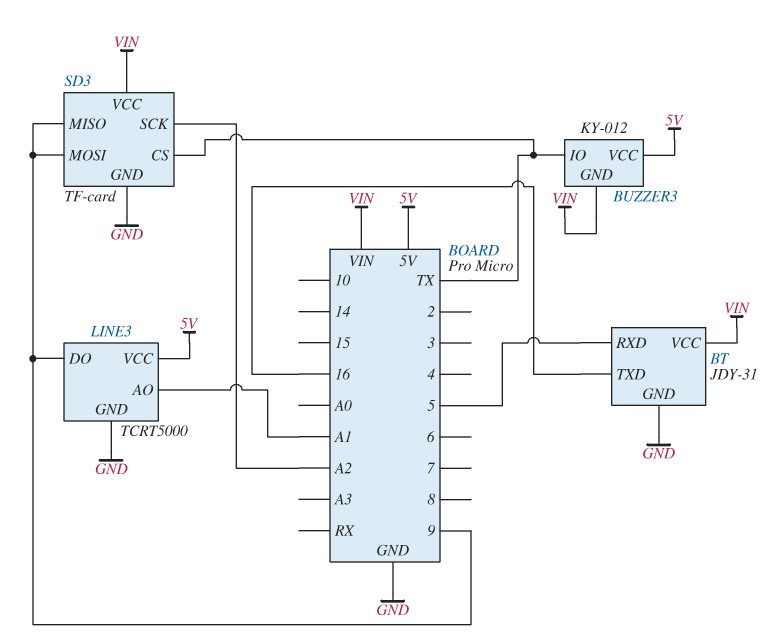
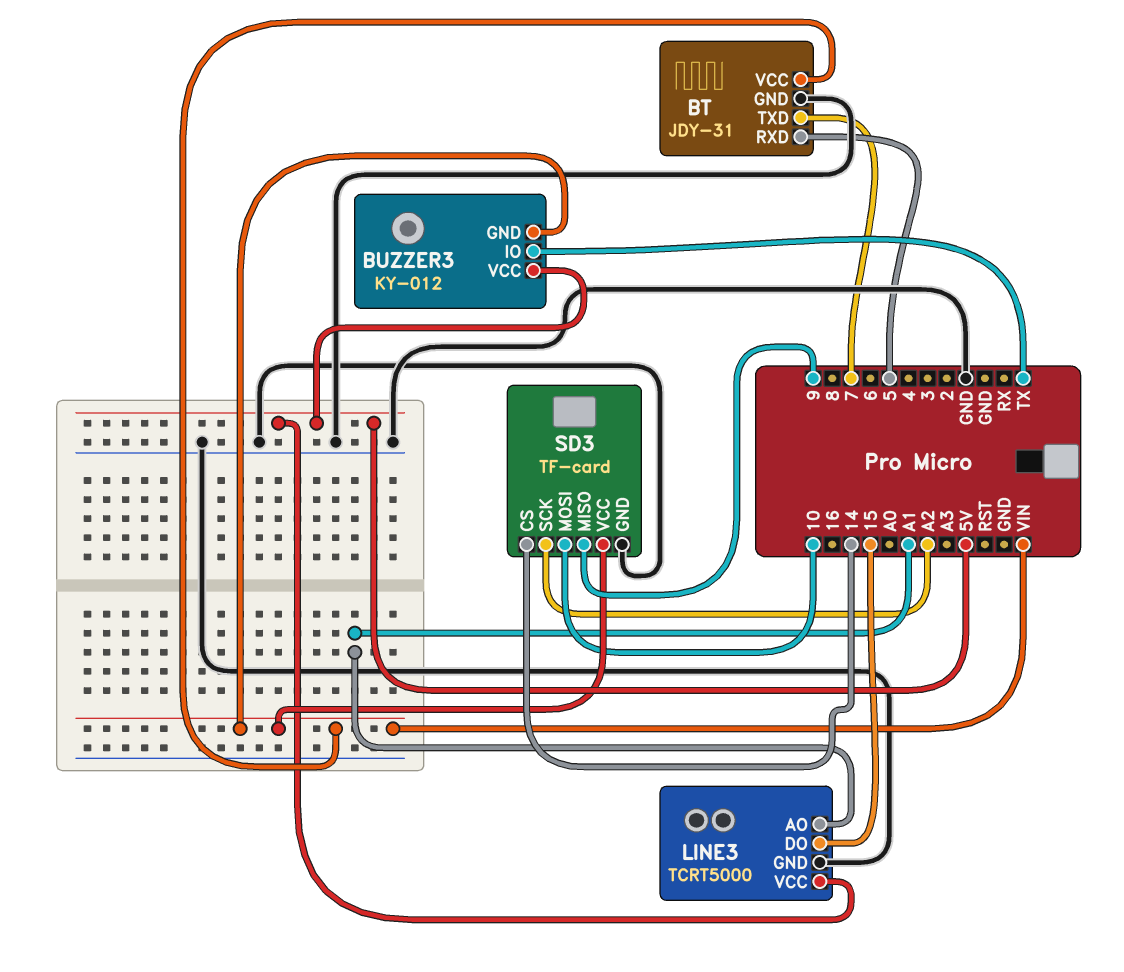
BT pin TXD: 16 -> 7
LINE3 pin DO: 9 -> 15
SD3 pin CS: TX -> 14
SD3 pin MOSI: 9 -> 10

